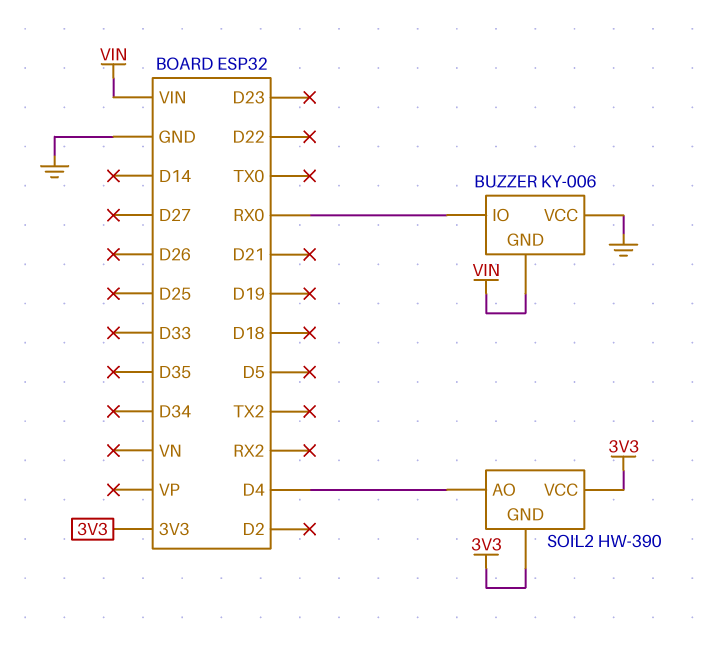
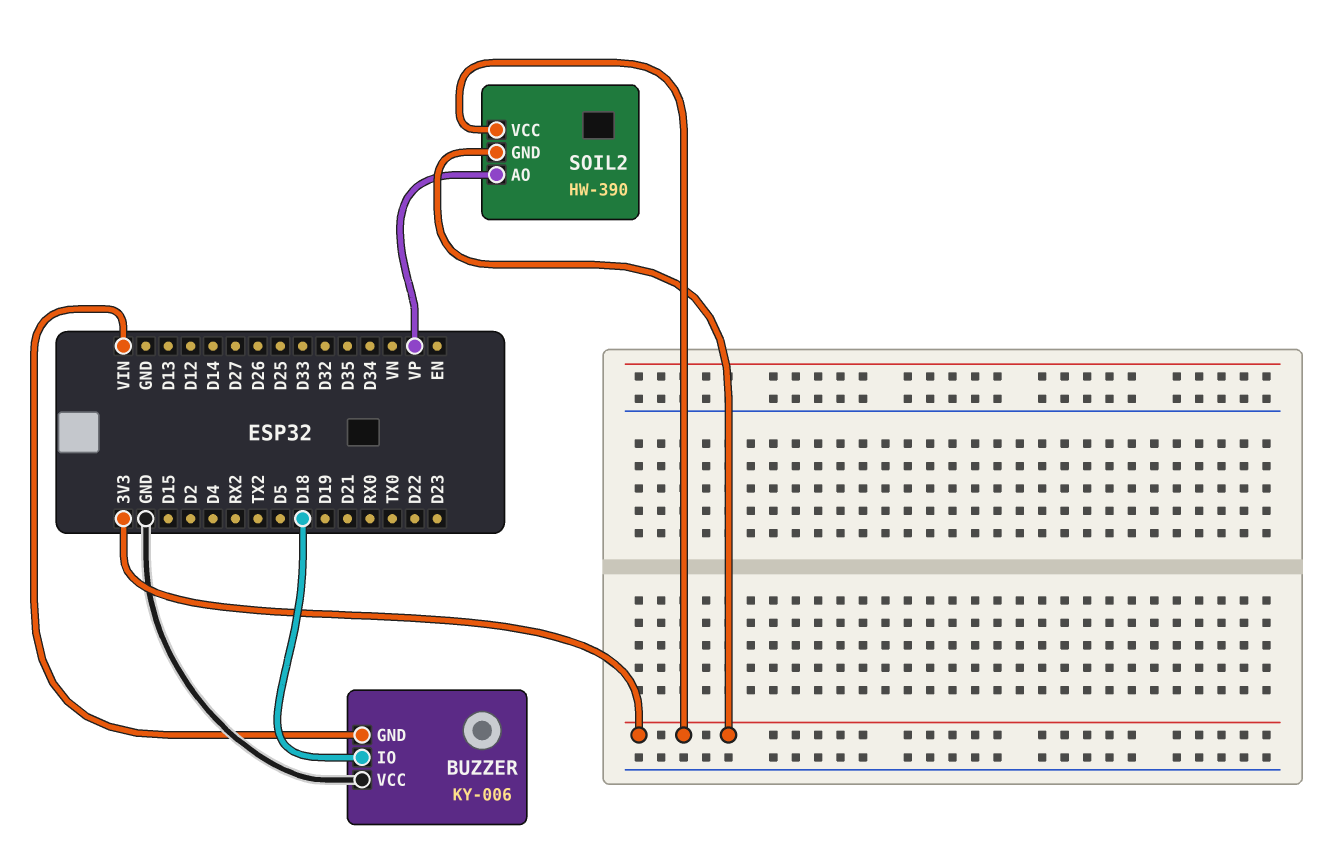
BUZZER pin IO: RX0 -> D18
SOIL2 pin AO: D4 -> VP

